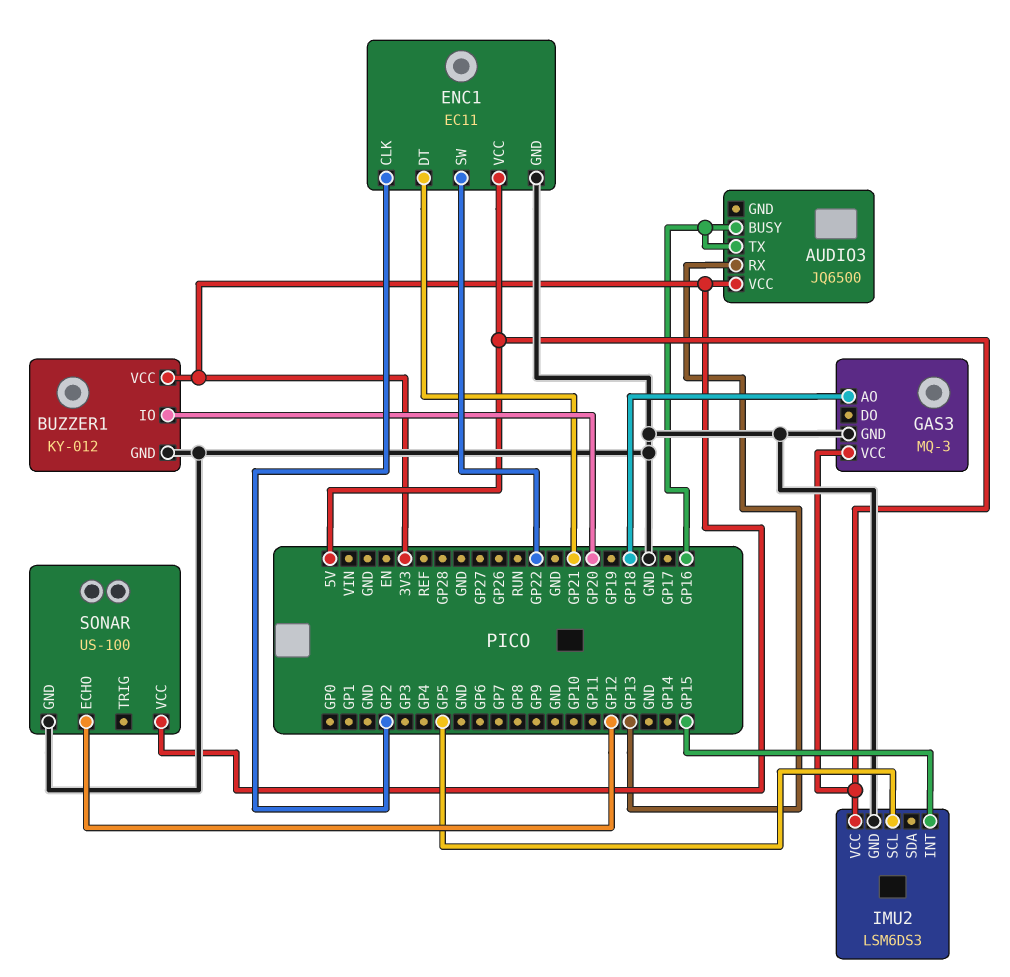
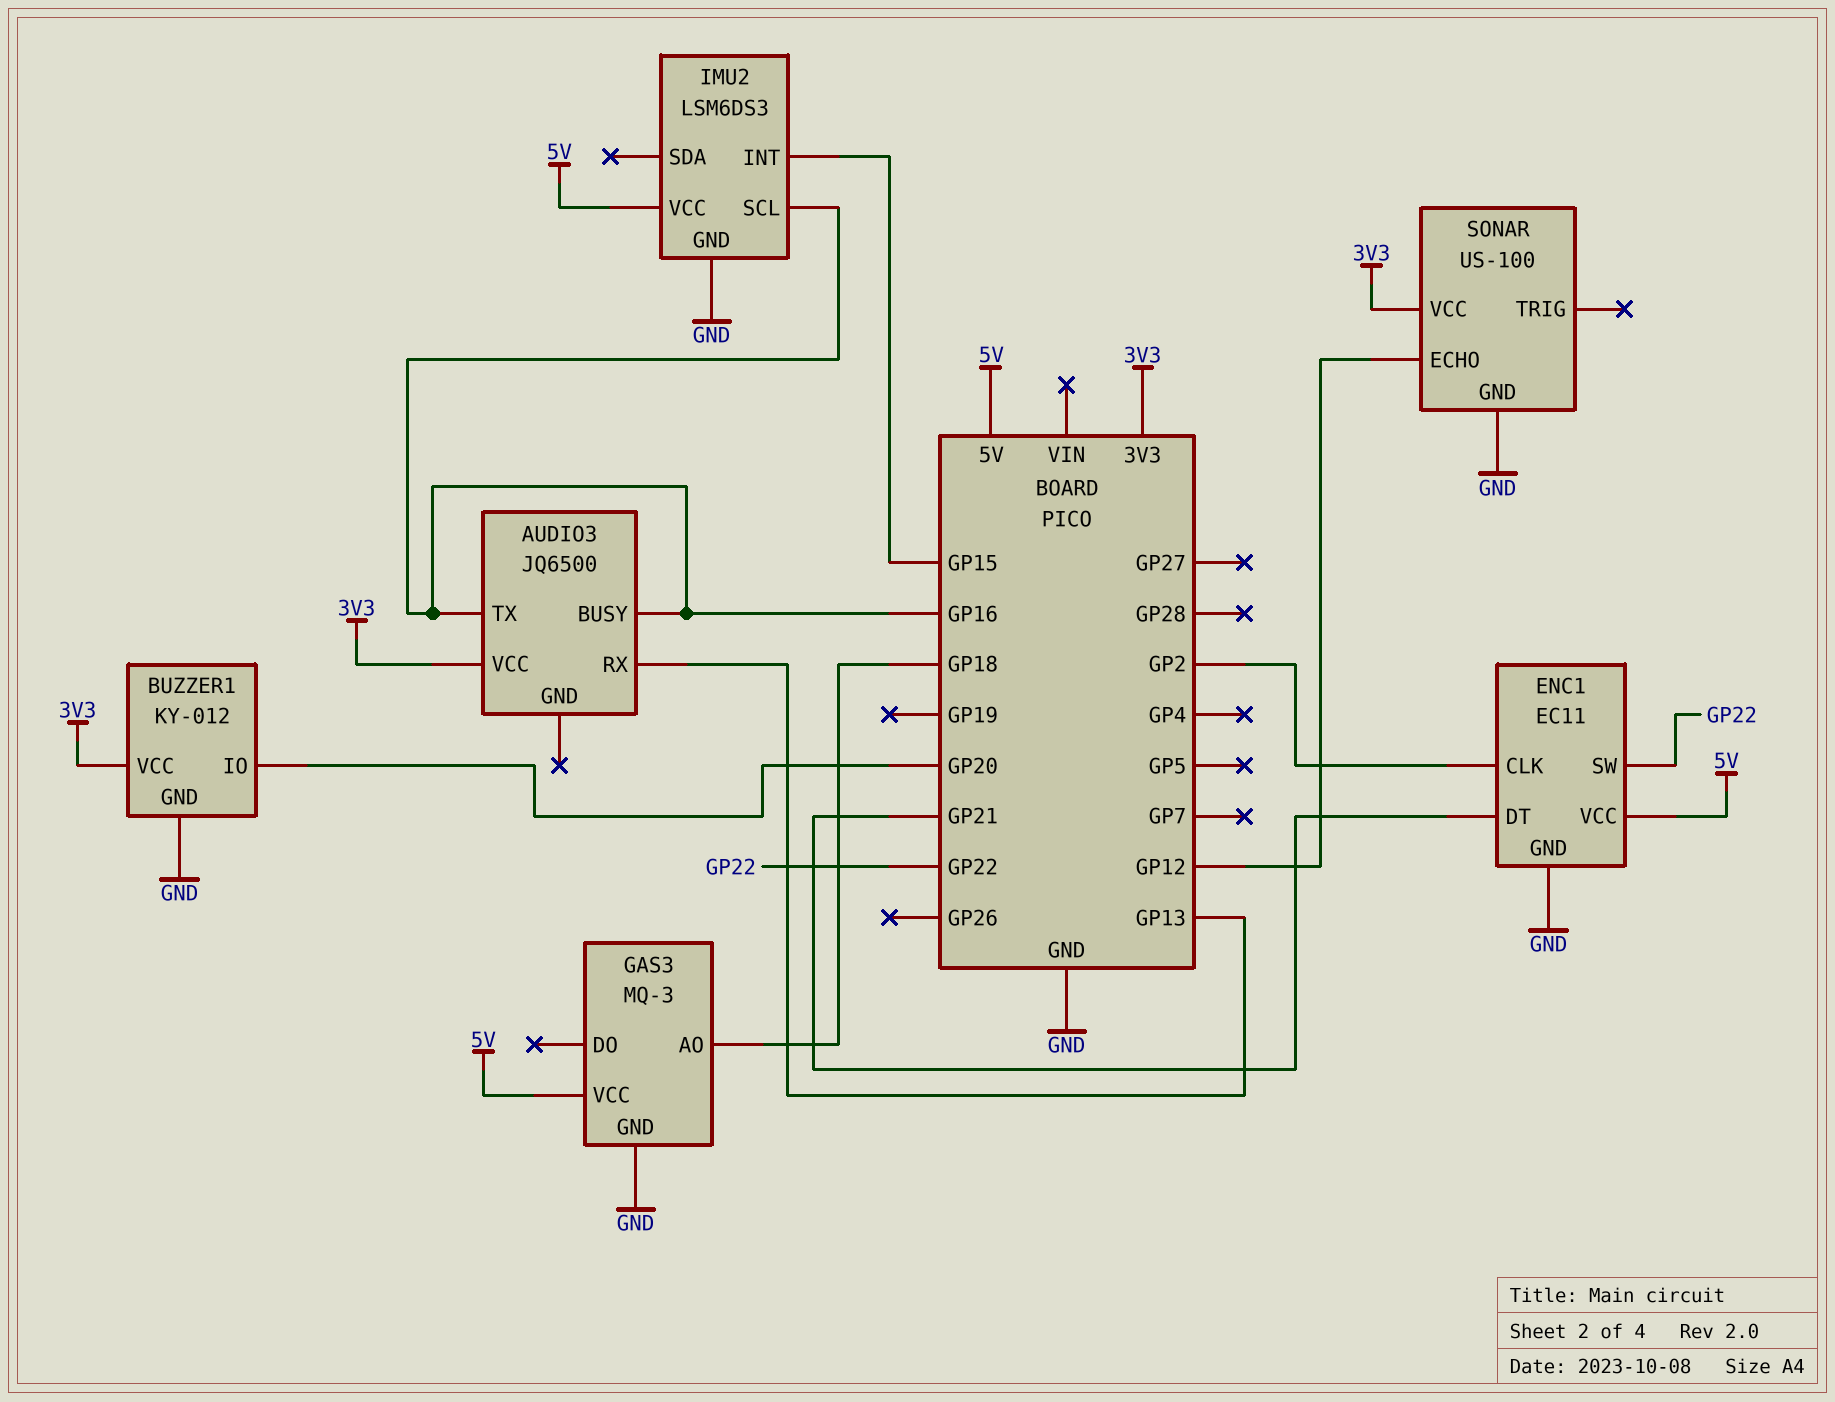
IMU2 pin SCL: GP5 -> GP16

